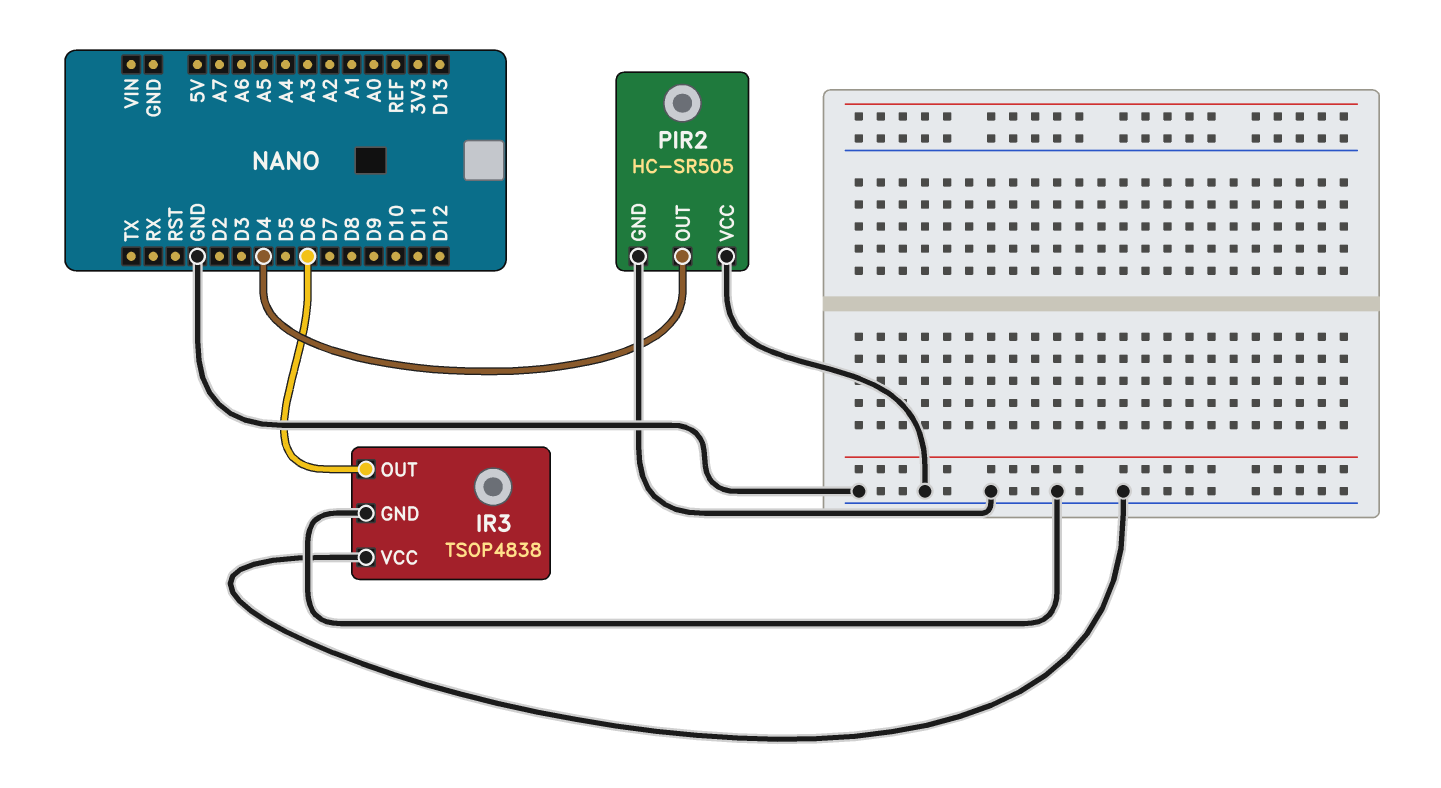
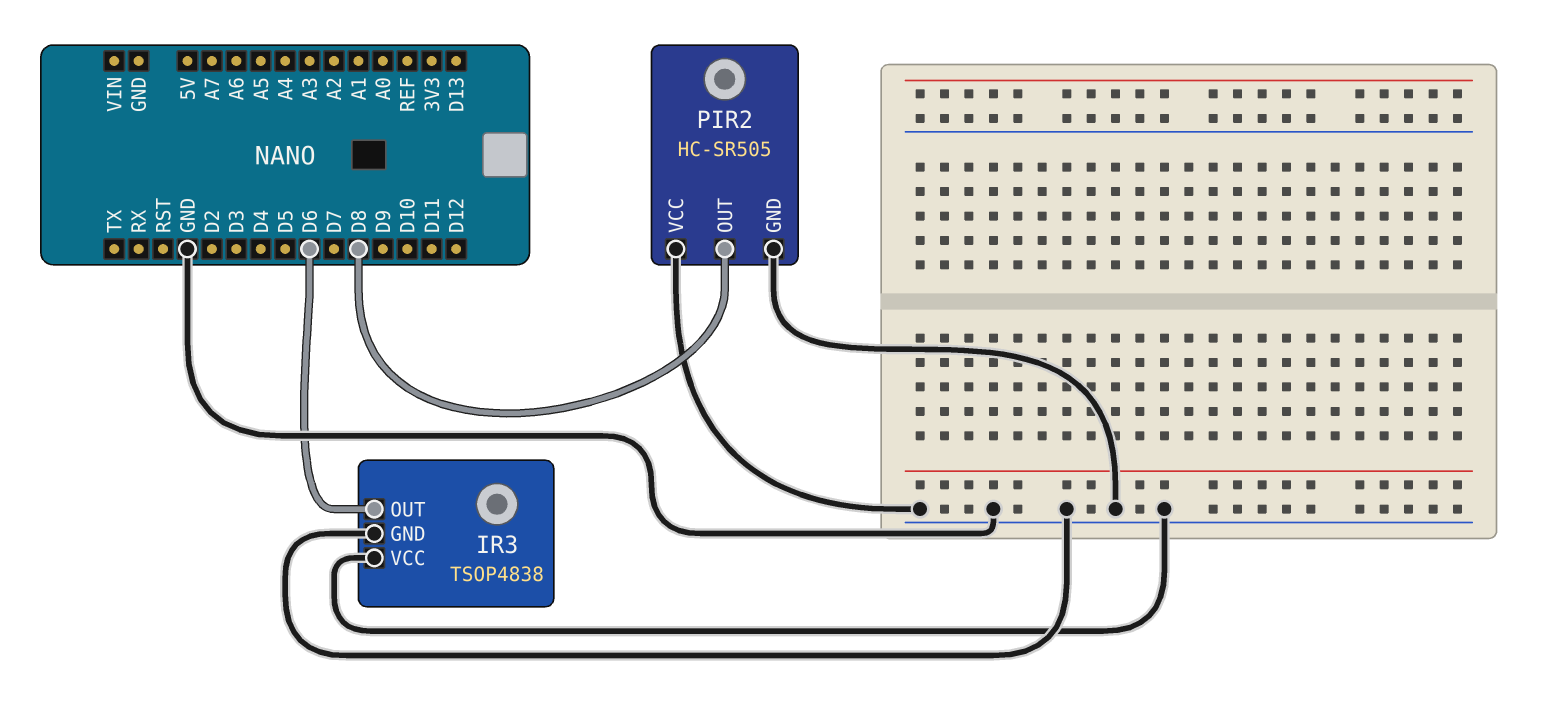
PIR2 pin OUT: D4 -> D8

